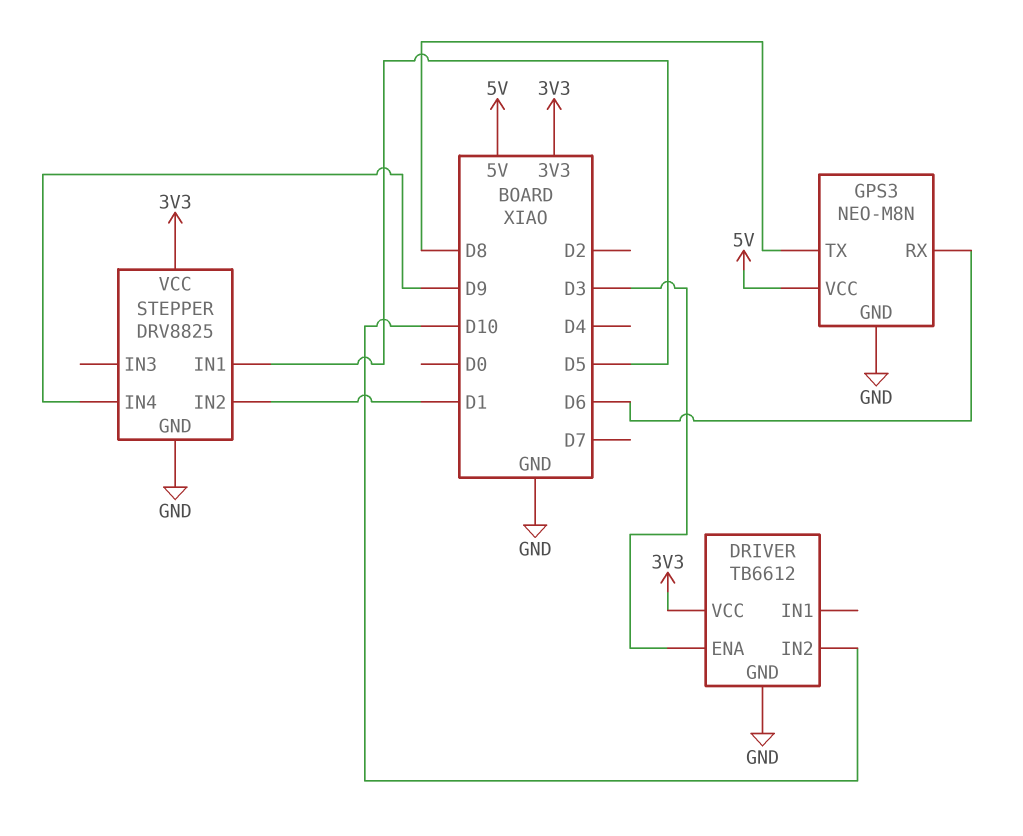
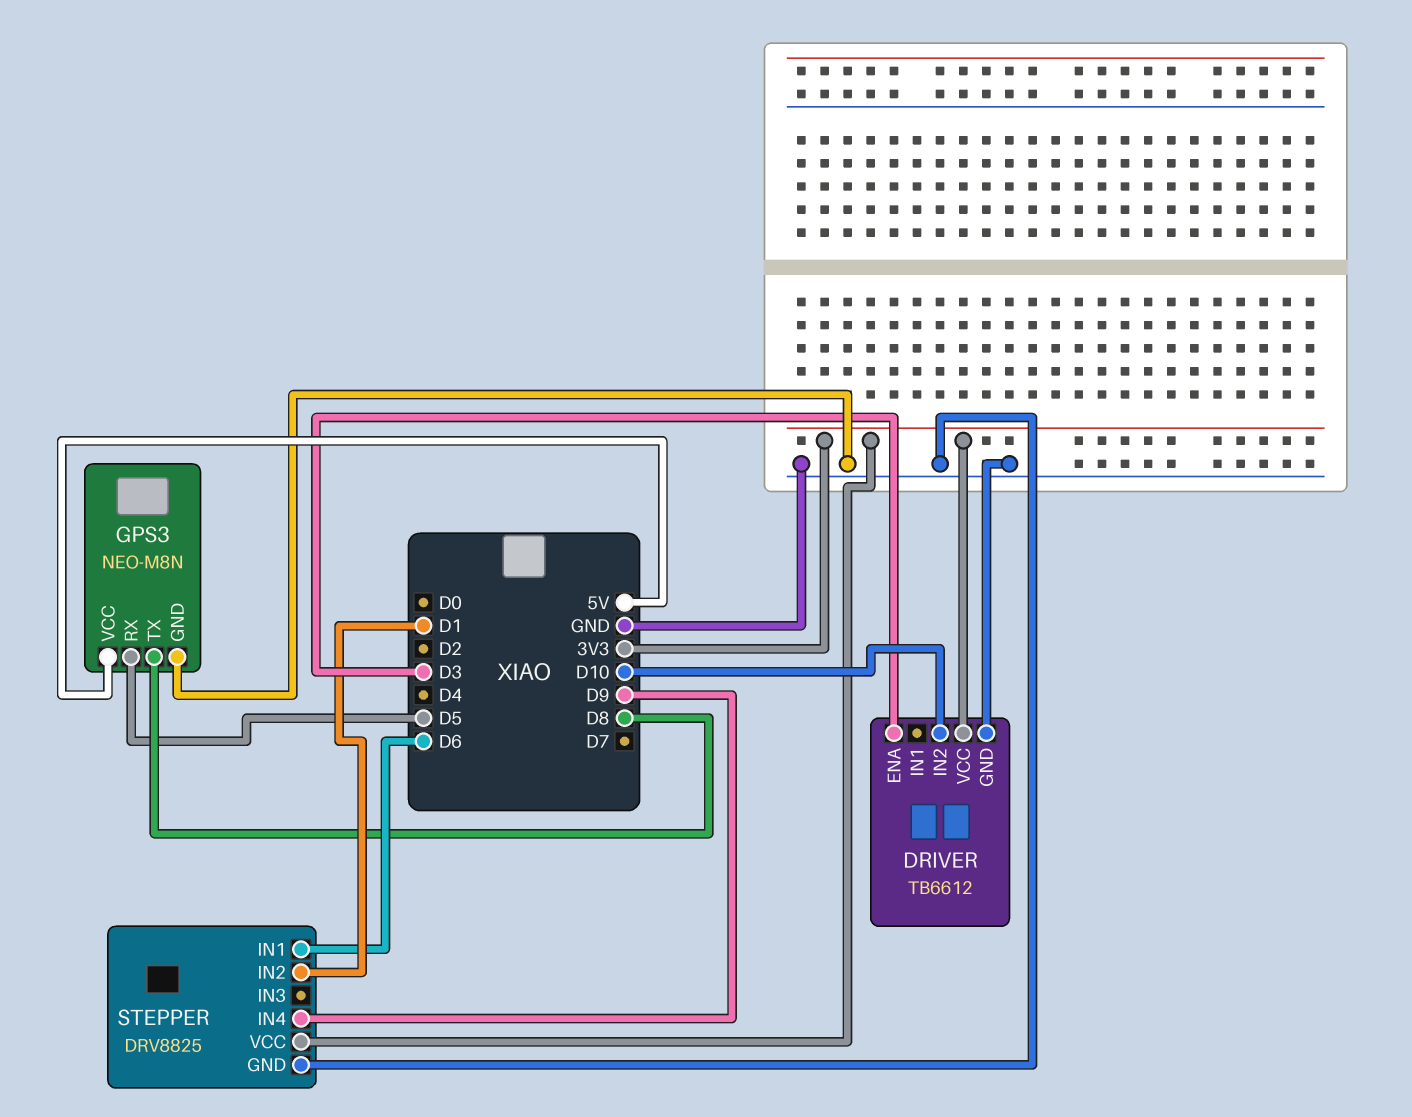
GPS3 pin RX: D6 -> D5
STEPPER pin IN1: D5 -> D6

